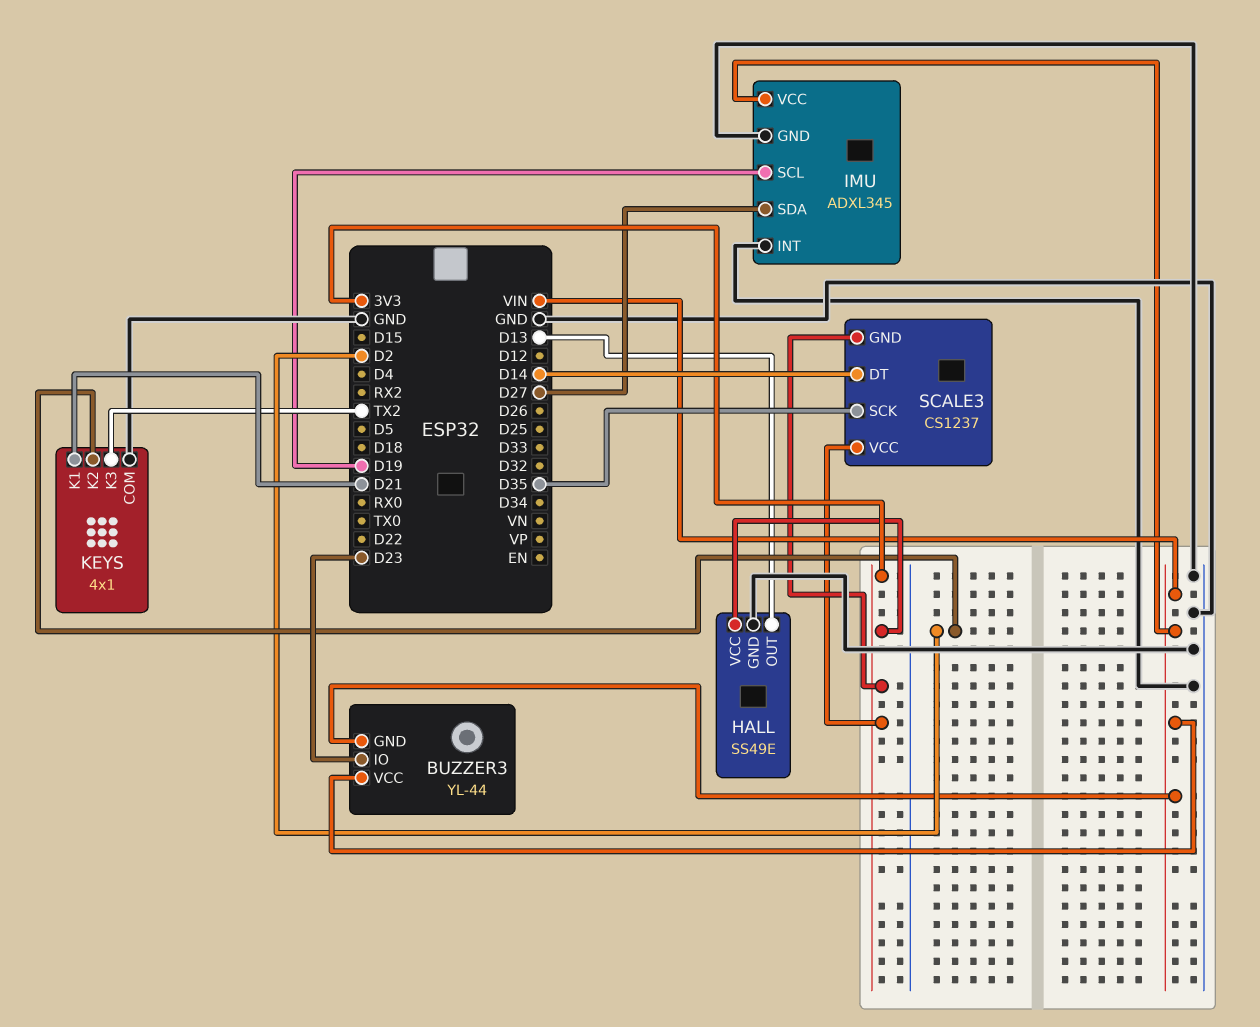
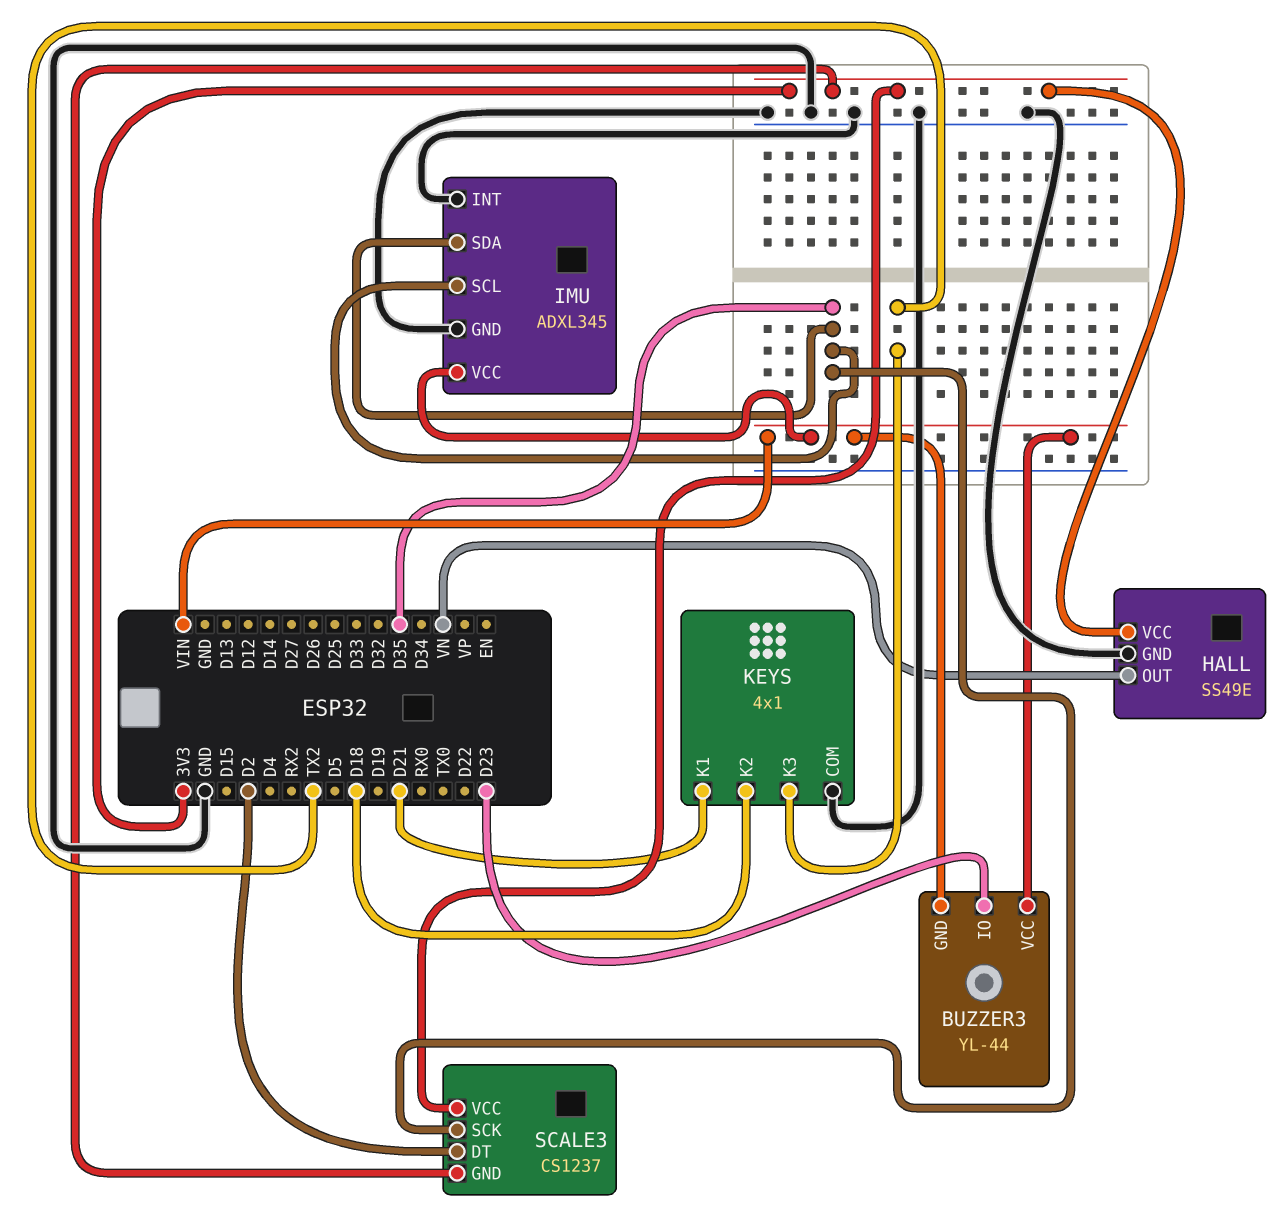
HALL pin OUT: D13 -> VN
IMU pin SCL: D19 -> D35
IMU pin SDA: D27 -> D35
KEYS pin K2: D2 -> D18
SCALE3 pin DT: D14 -> D2

